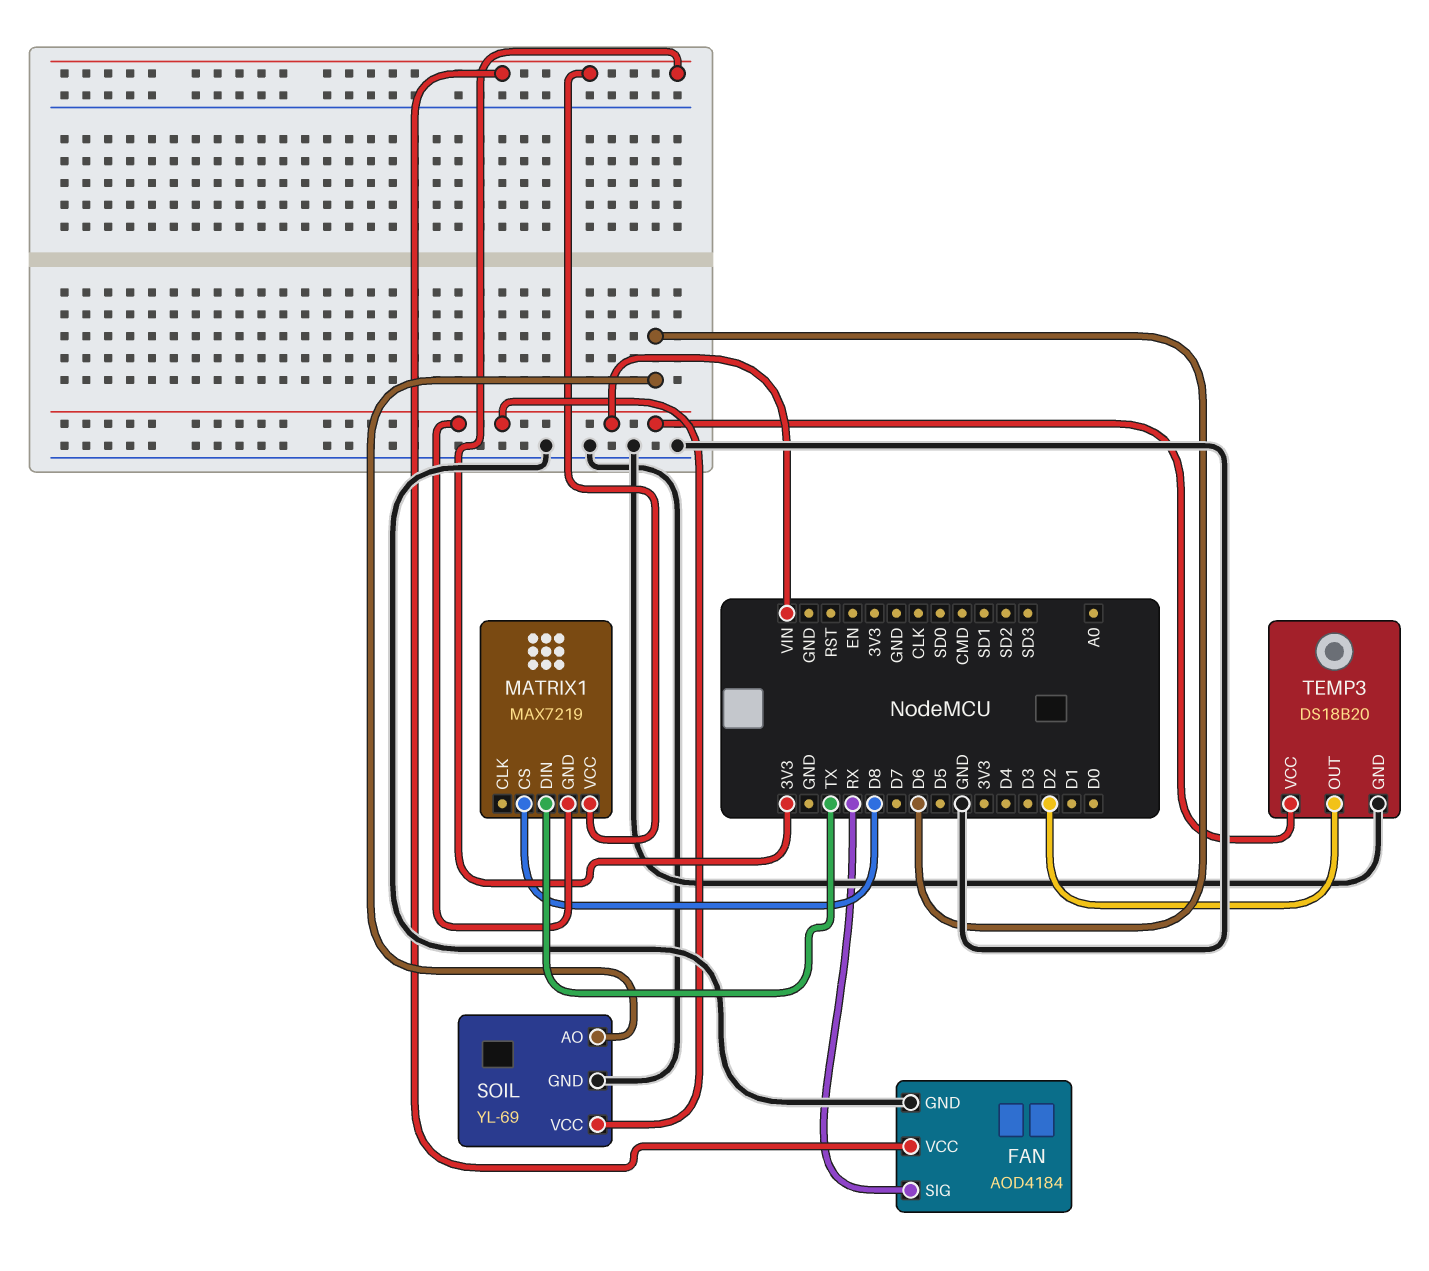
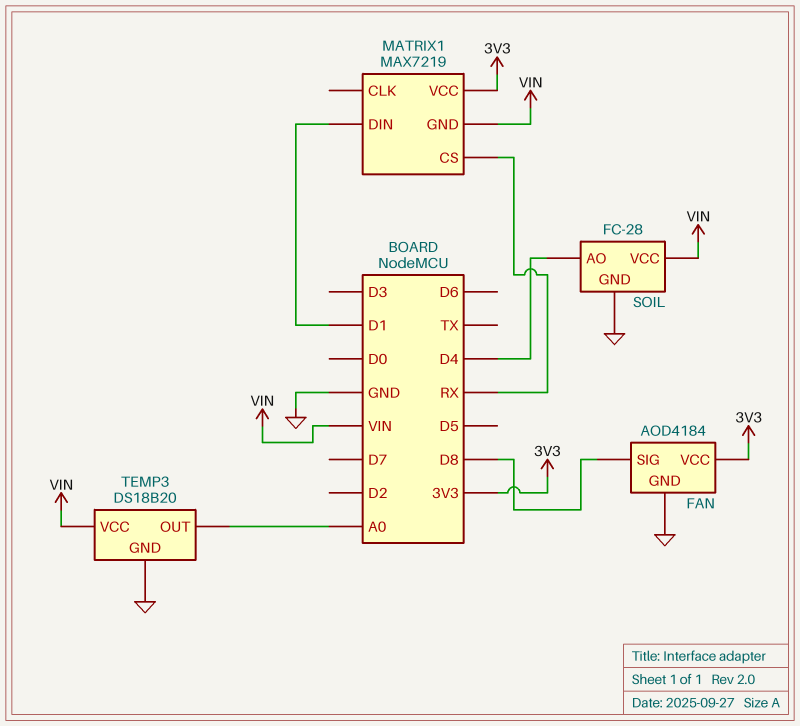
FAN pin SIG: RX -> D8
MATRIX1 pin CS: D8 -> RX
MATRIX1 pin DIN: TX -> D1
SOIL: YL-69 -> FC-28
SOIL pin AO: D6 -> D4
TEMP3 pin OUT: D2 -> A0

